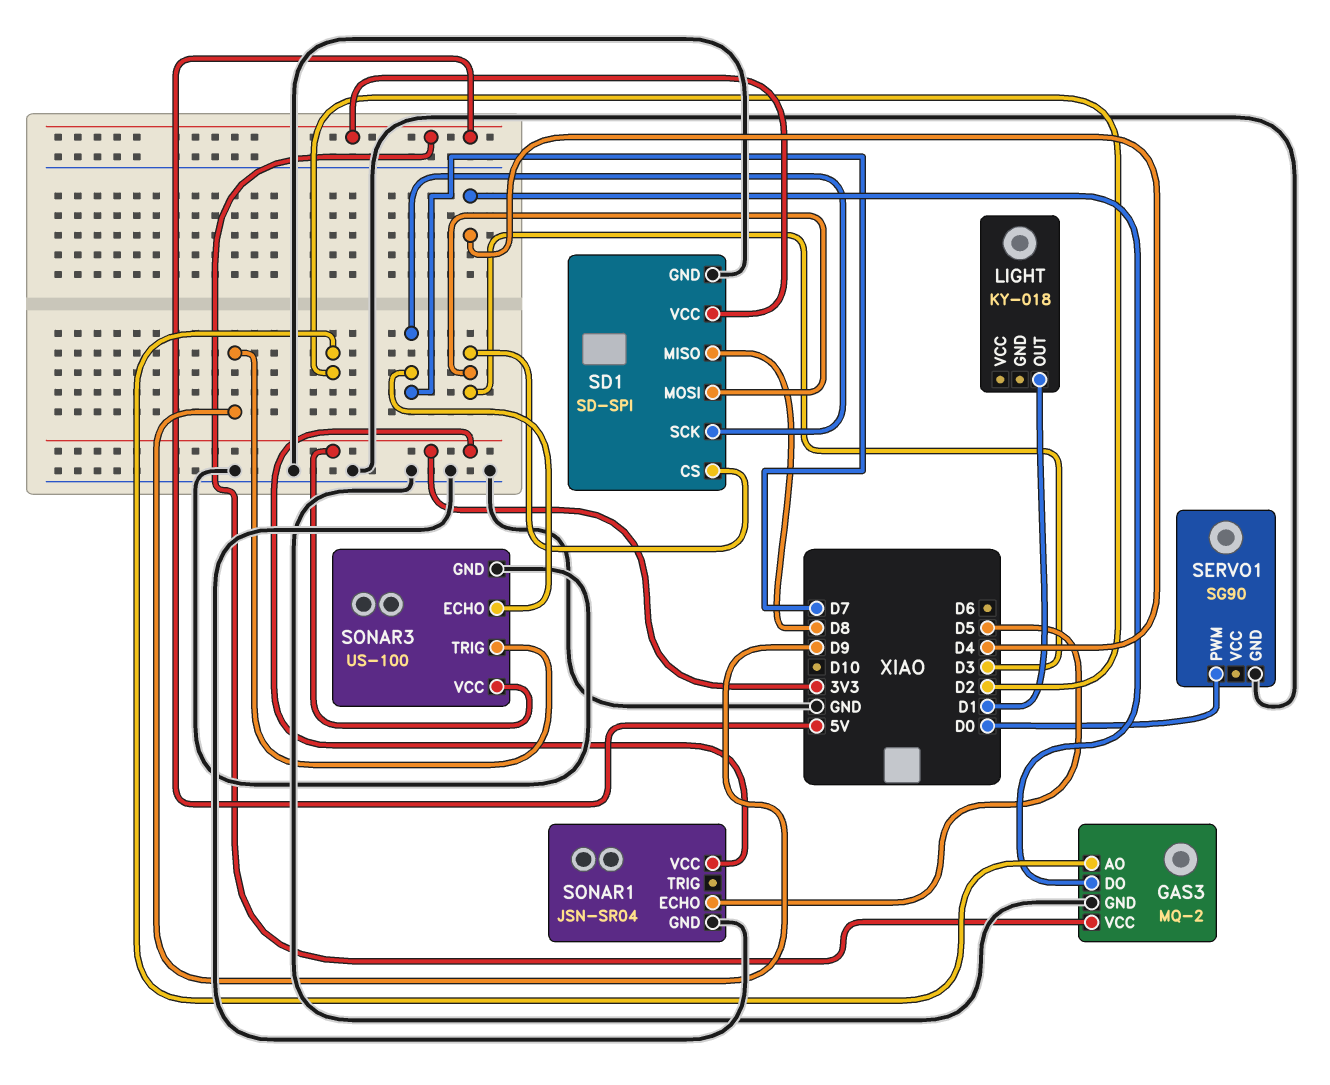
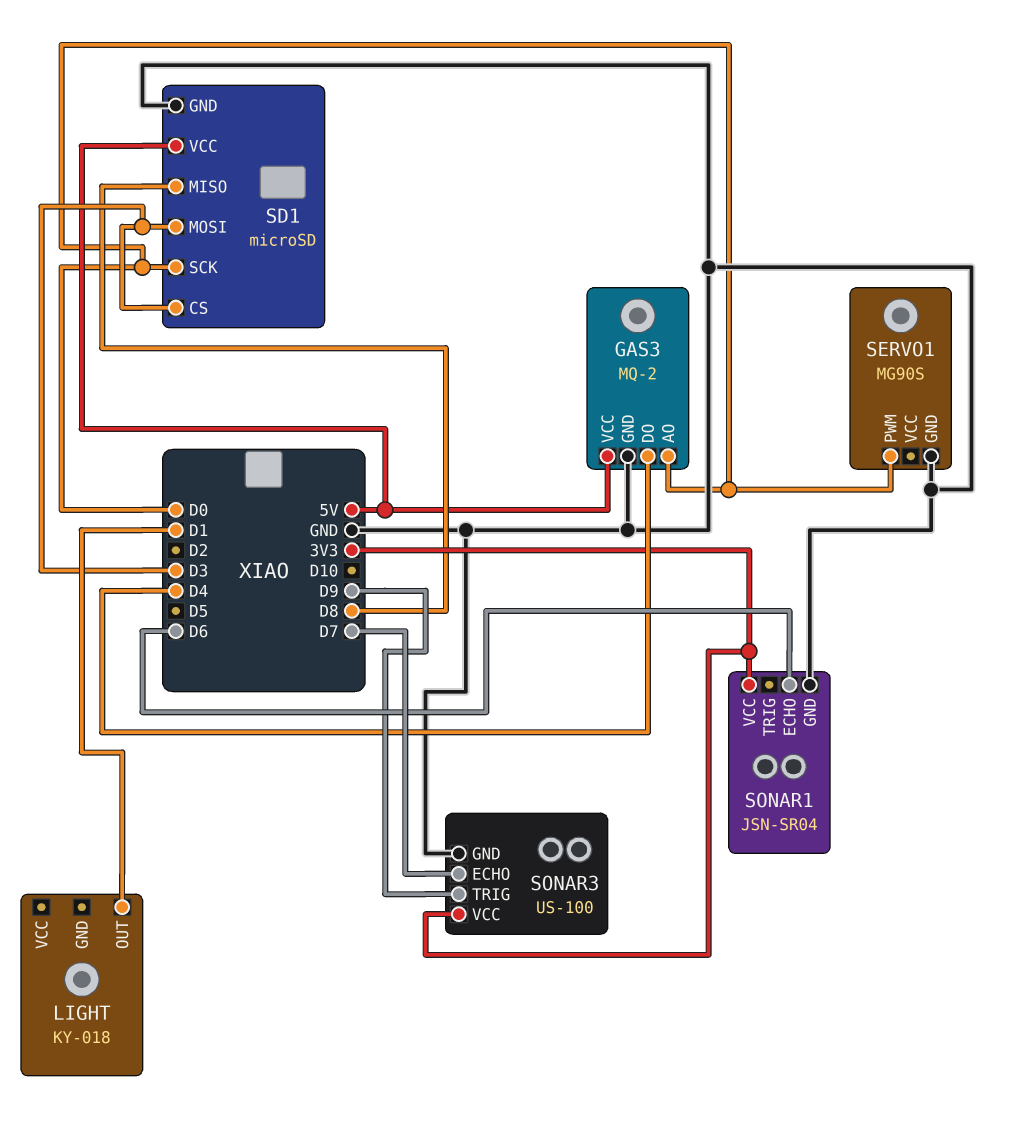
GAS3 pin AO: D2 -> D0
SD1: SD-SPI -> microSD
SD1 pin SCK: D7 -> D0
SERVO1: SG90 -> MG90S
SONAR1 pin ECHO: D5 -> D6

